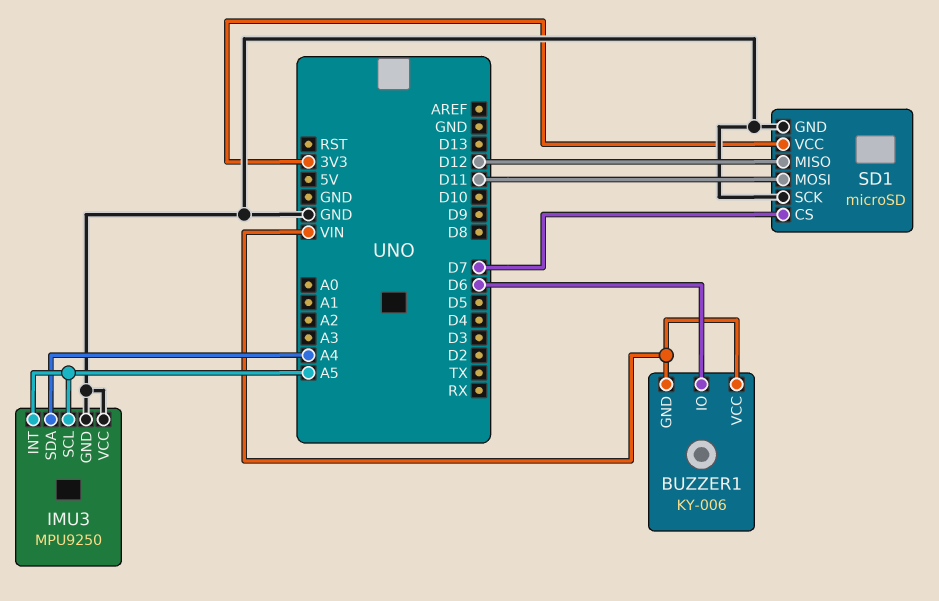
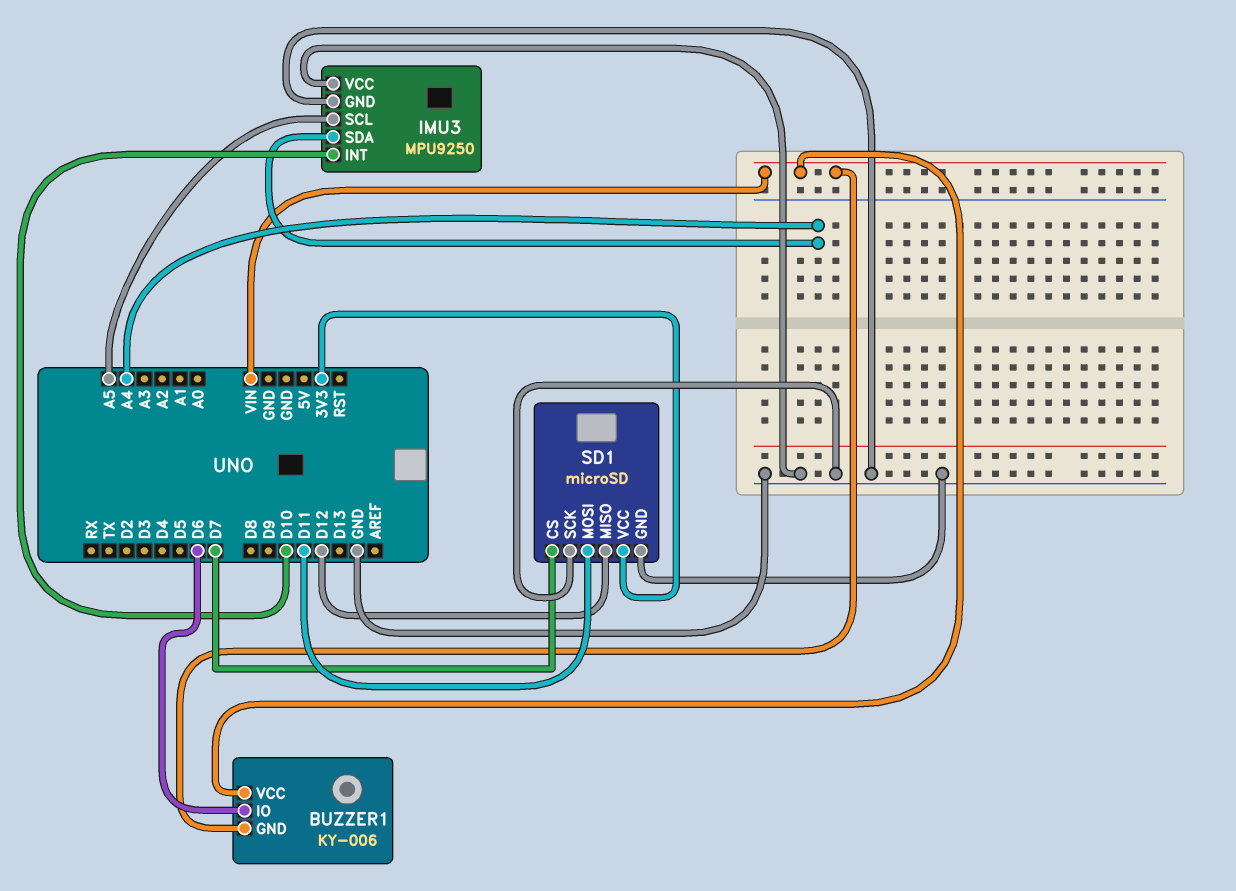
IMU3 pin INT: A5 -> D10

